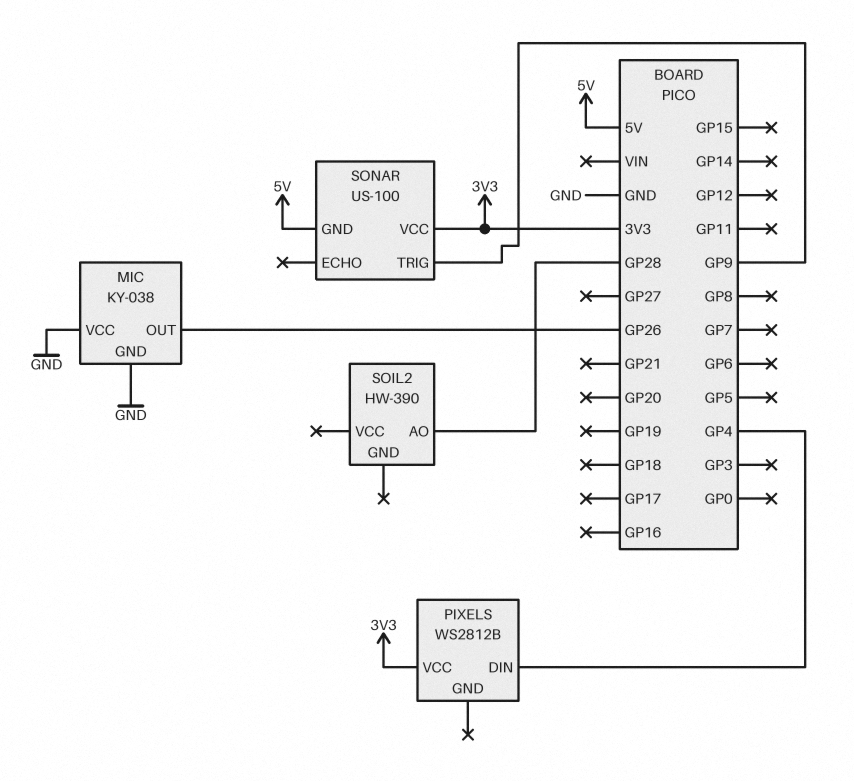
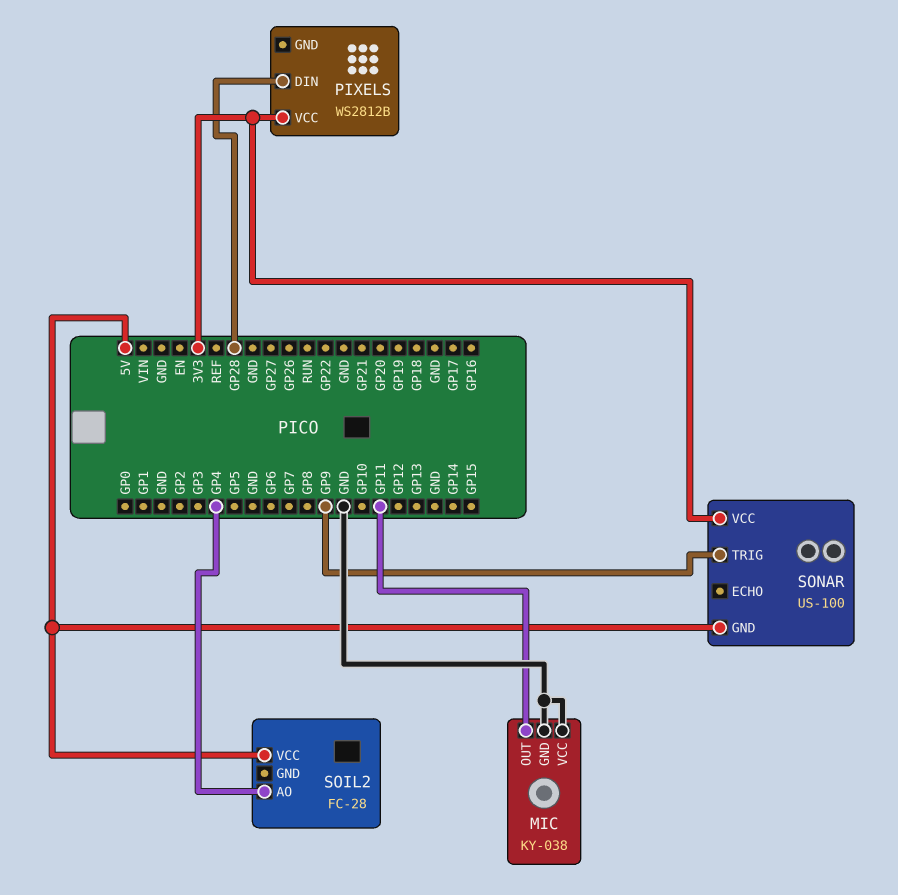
MIC pin OUT: GP26 -> GP11
PIXELS pin DIN: GP4 -> GP28
SOIL2: HW-390 -> FC-28
SOIL2 pin AO: GP28 -> GP4
SOIL2 pin VCC: none -> 5V

